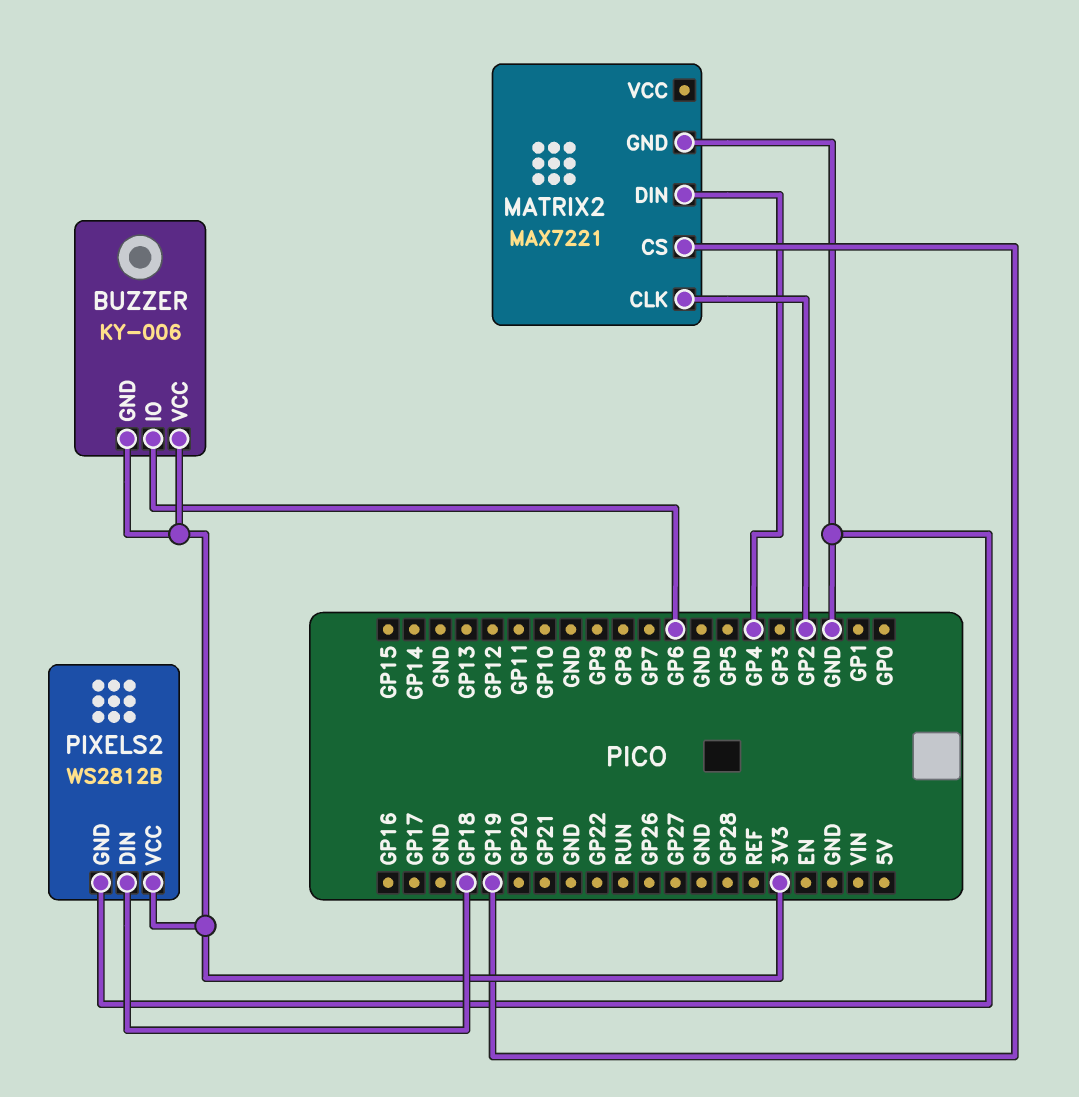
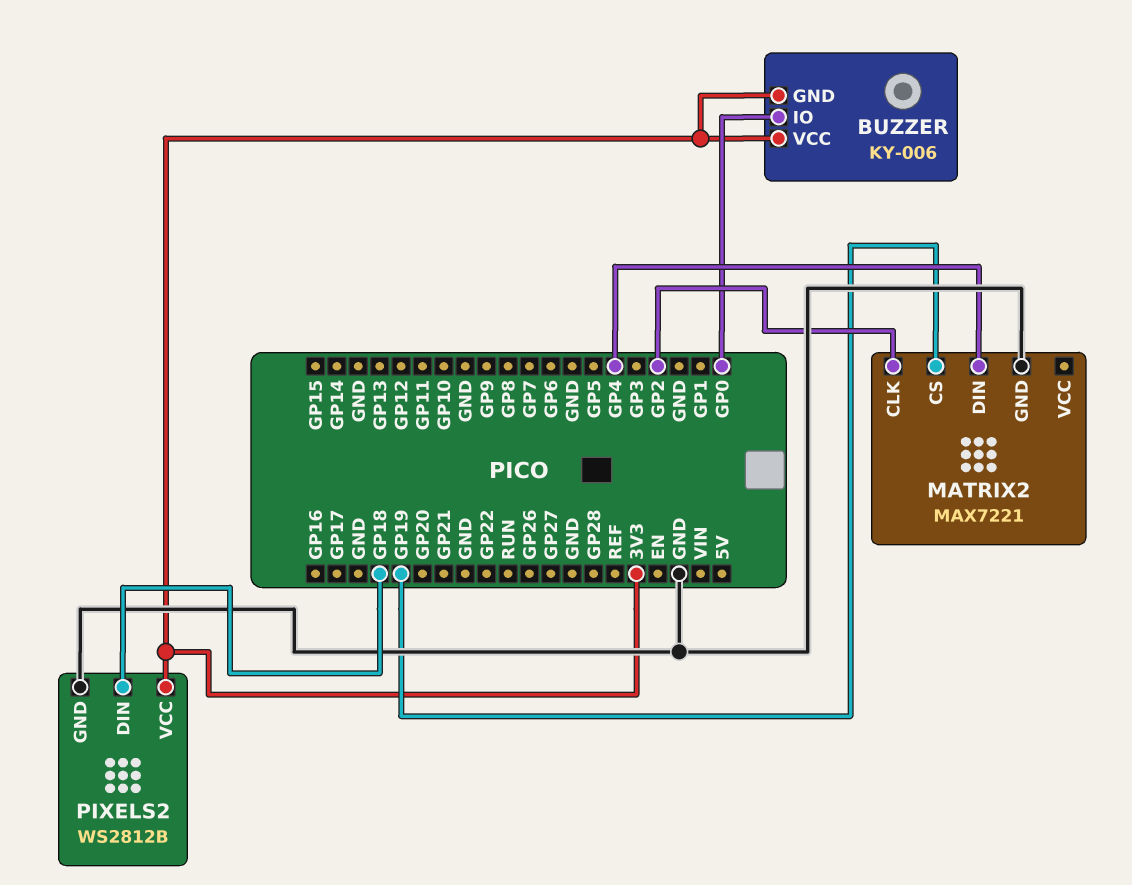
BUZZER pin IO: GP6 -> GP0

